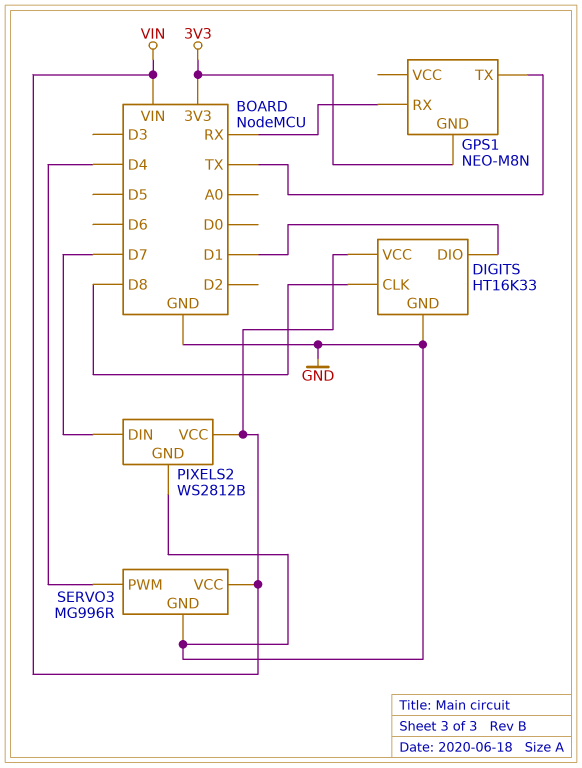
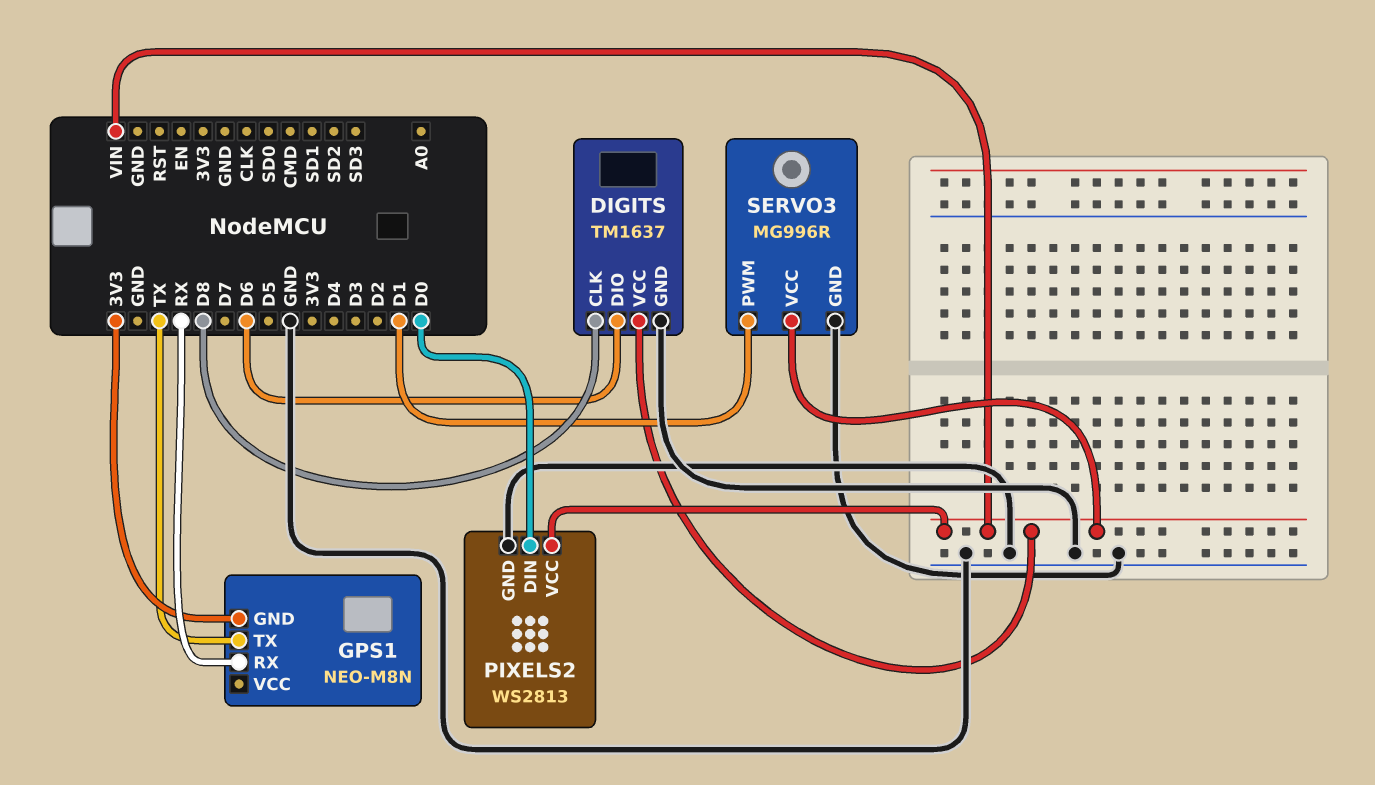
DIGITS: HT16K33 -> TM1637
DIGITS pin DIO: D1 -> D6
PIXELS2: WS2812B -> WS2813
PIXELS2 pin DIN: D7 -> D0
SERVO3 pin PWM: D4 -> D1

